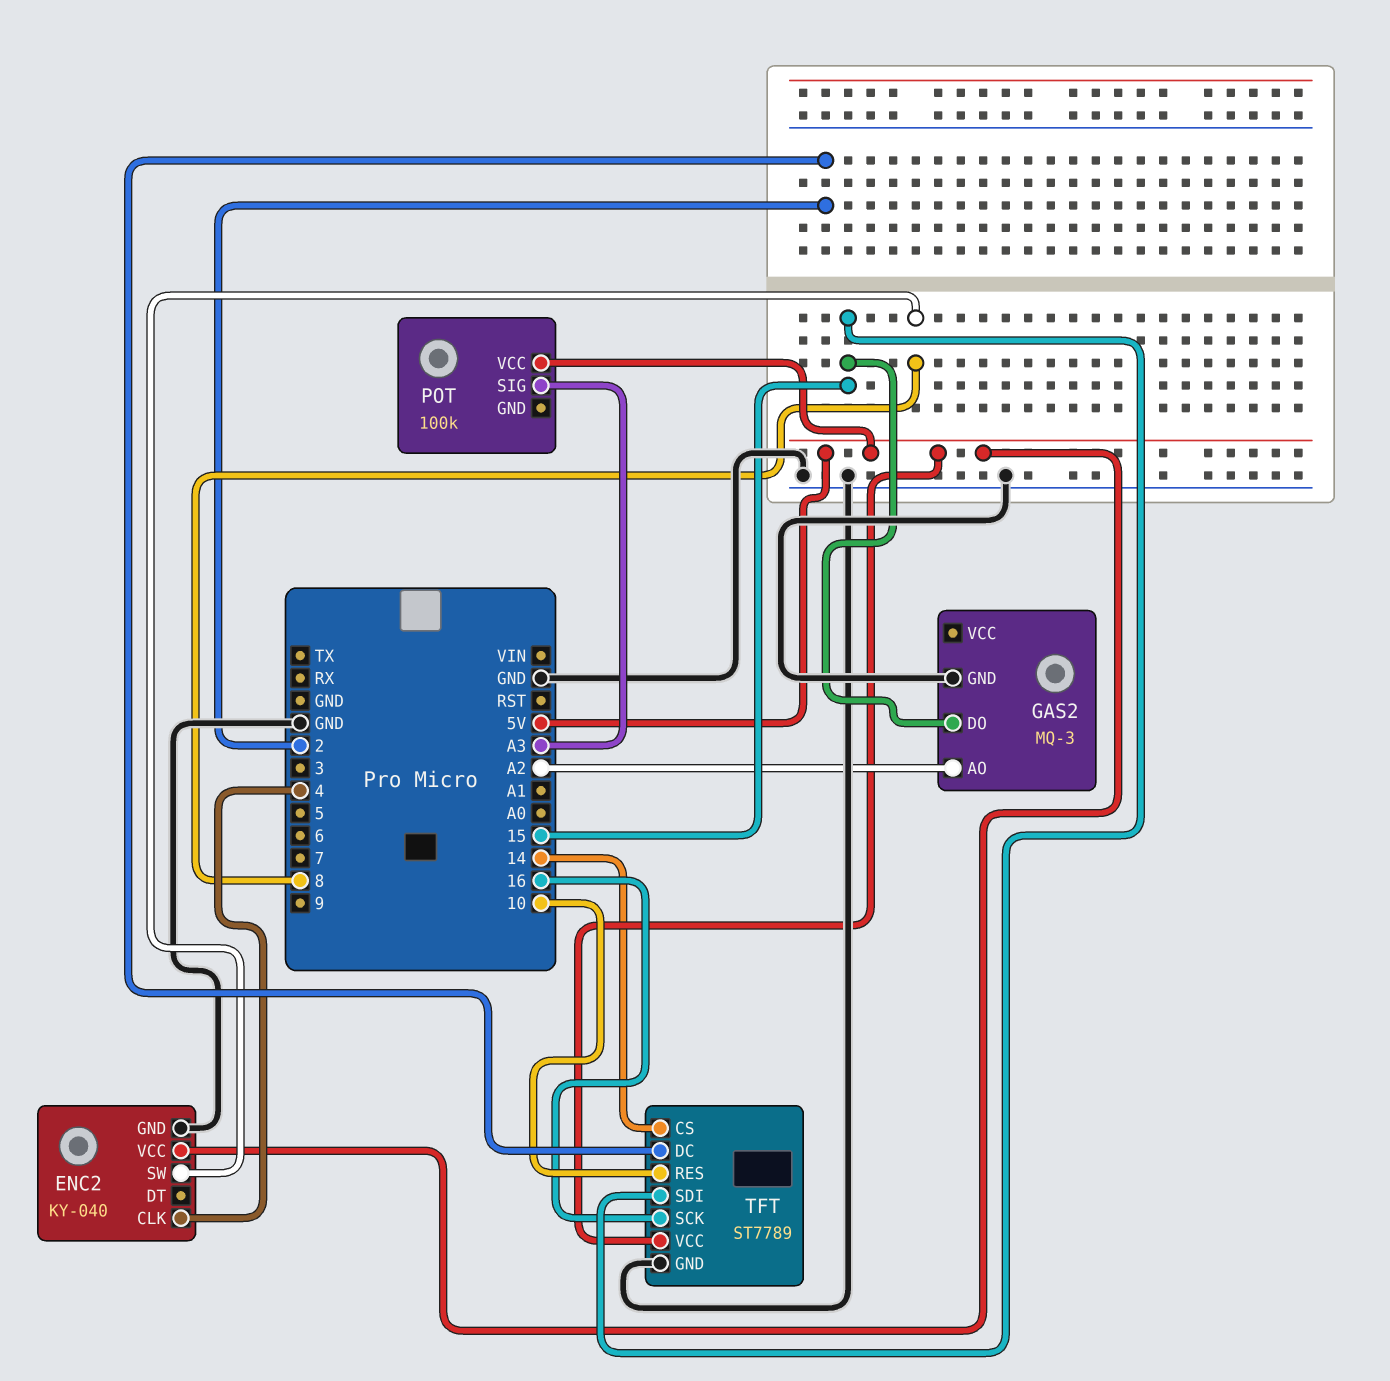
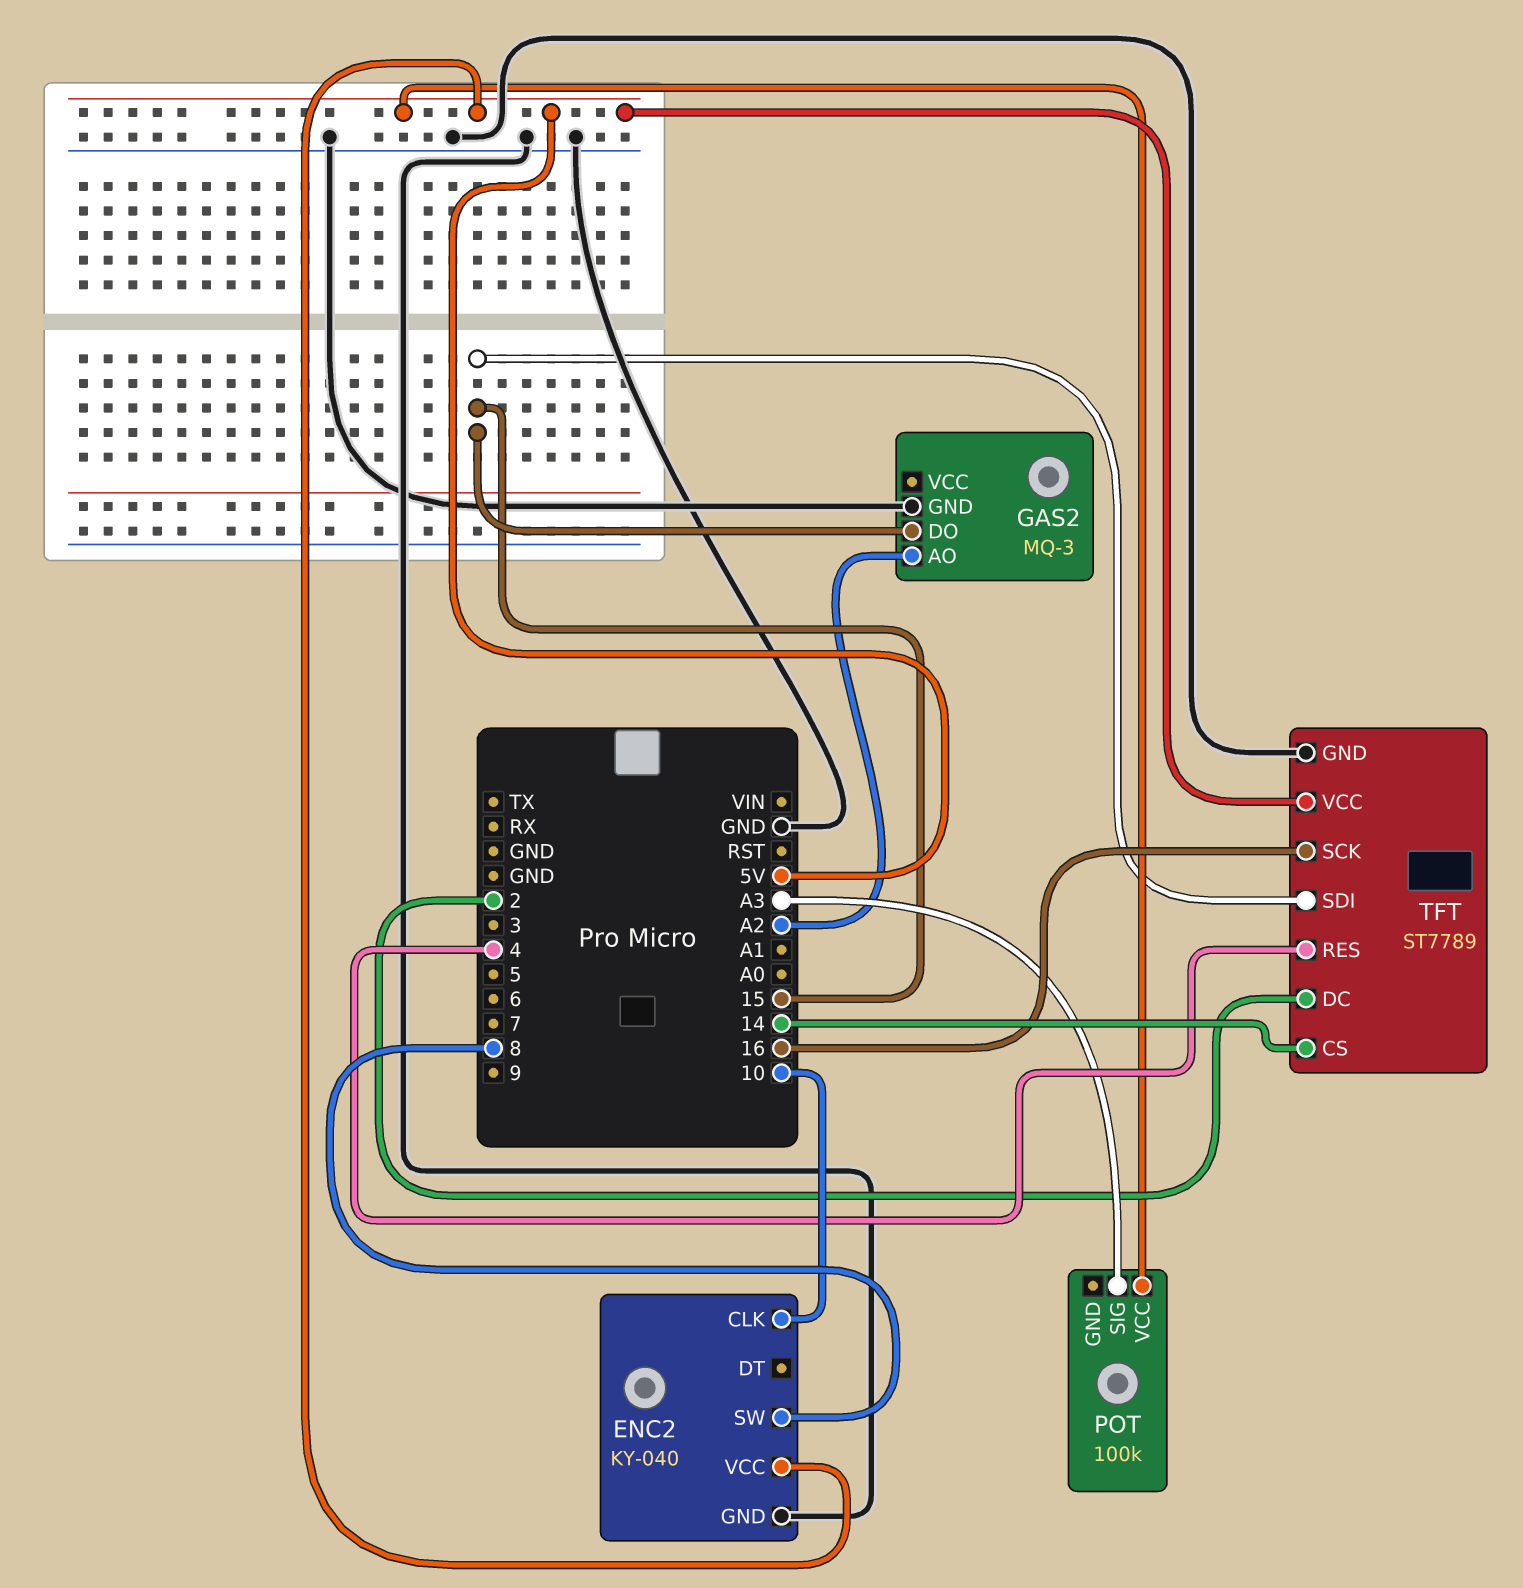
ENC2 pin CLK: 4 -> 10
TFT pin RES: 10 -> 4

